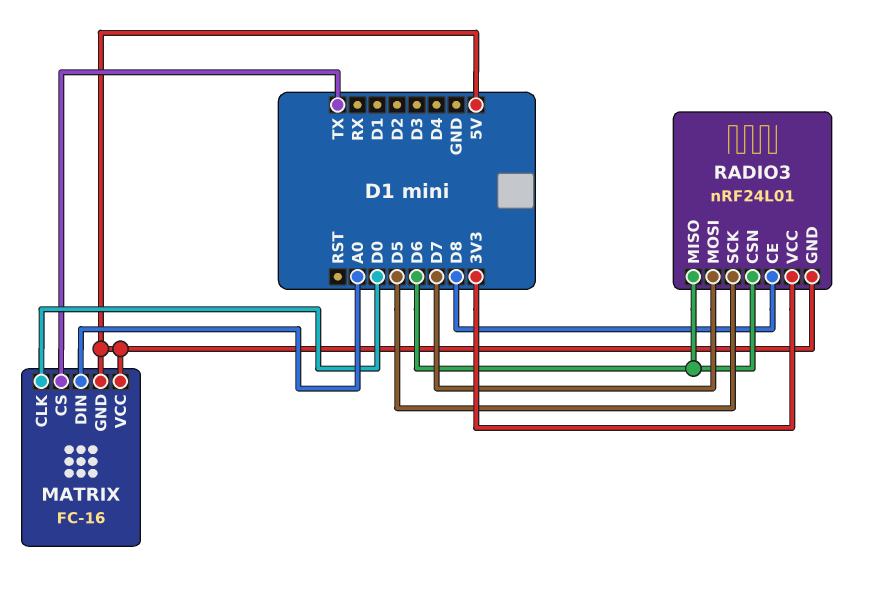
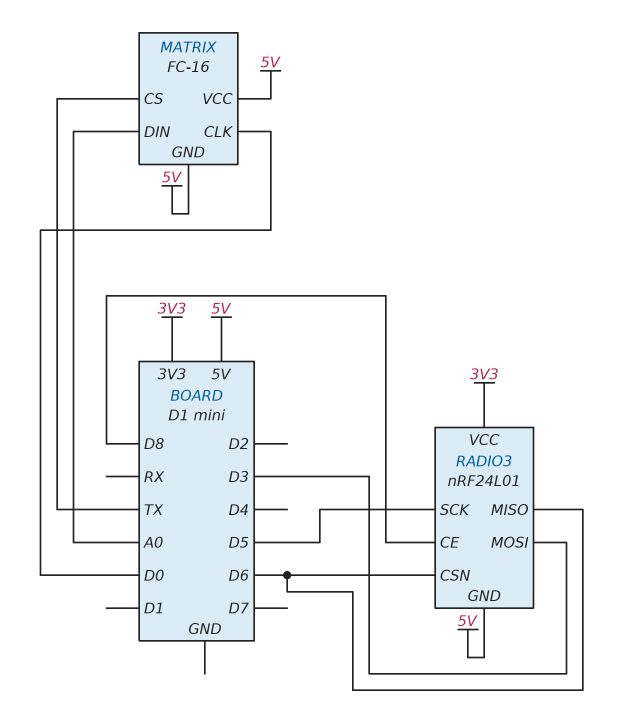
RADIO3 pin MOSI: D7 -> D3

